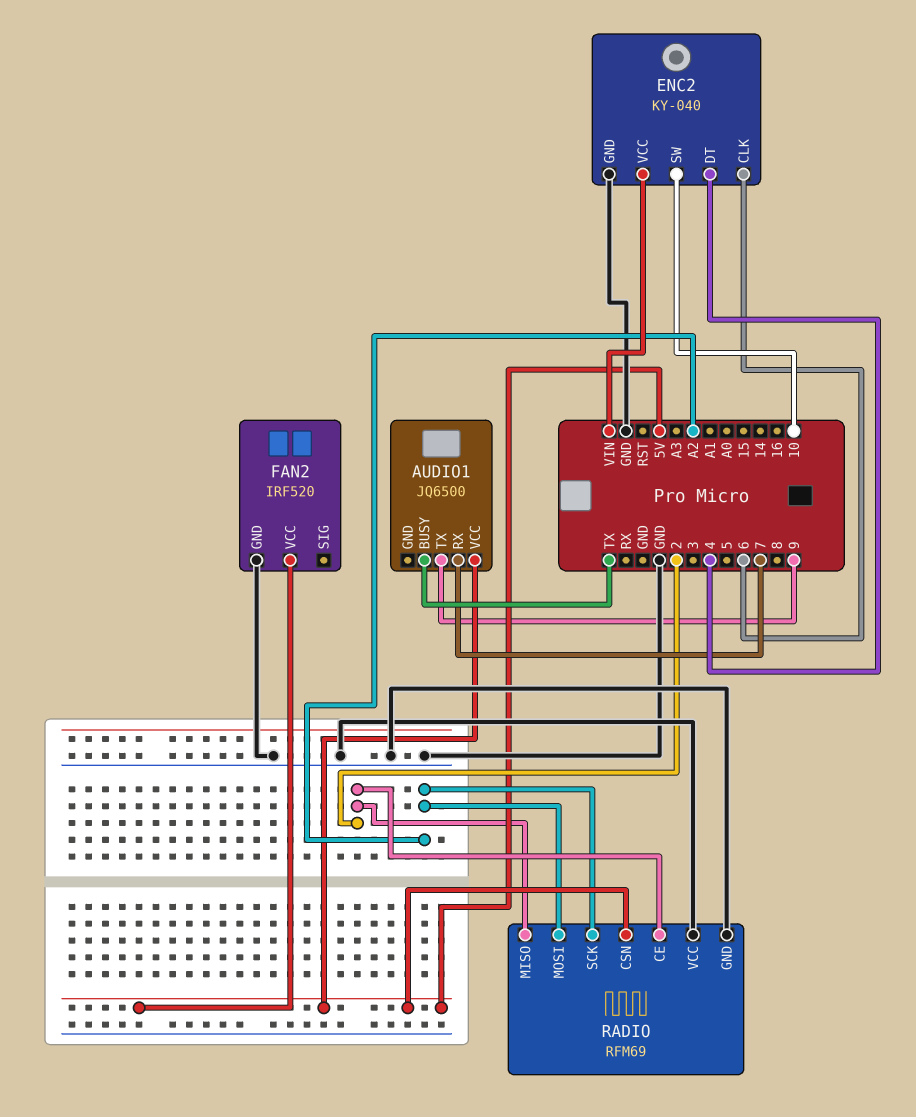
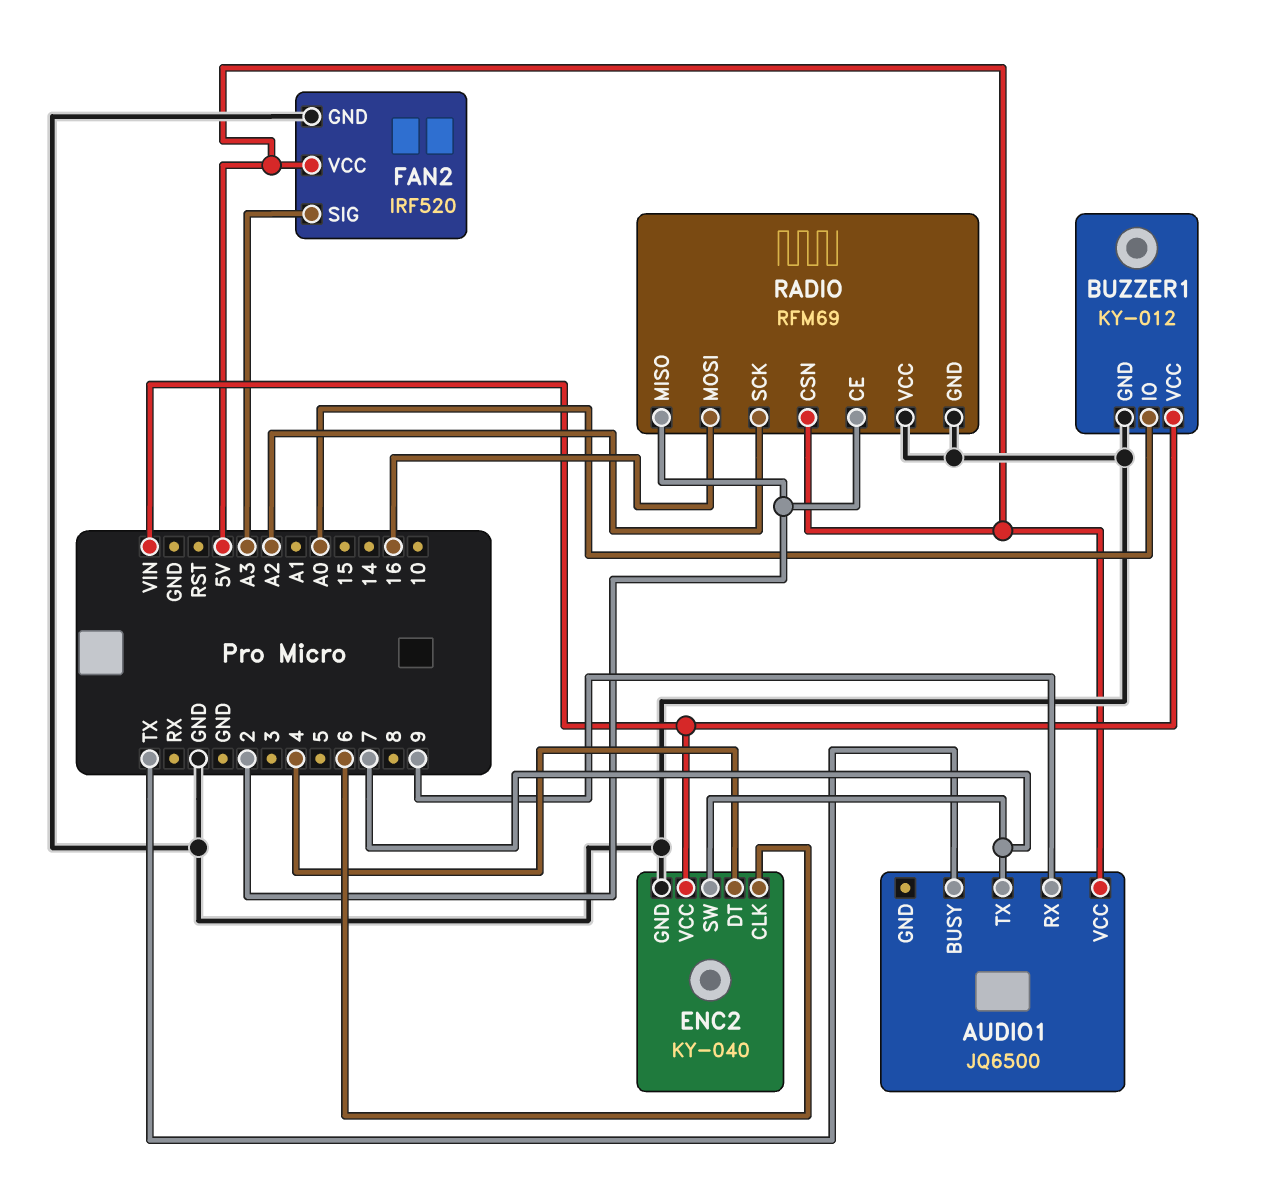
AUDIO1 pin RX: 7 -> 9
AUDIO1 pin TX: 9 -> 7
BUZZER1: none -> KY-012
BUZZER1 pin GND: none -> GND
BUZZER1 pin IO: none -> A0
BUZZER1 pin VCC: none -> VIN
ENC2 pin SW: 10 -> 7
FAN2 pin SIG: none -> A3
RADIO pin MOSI: A2 -> 16

